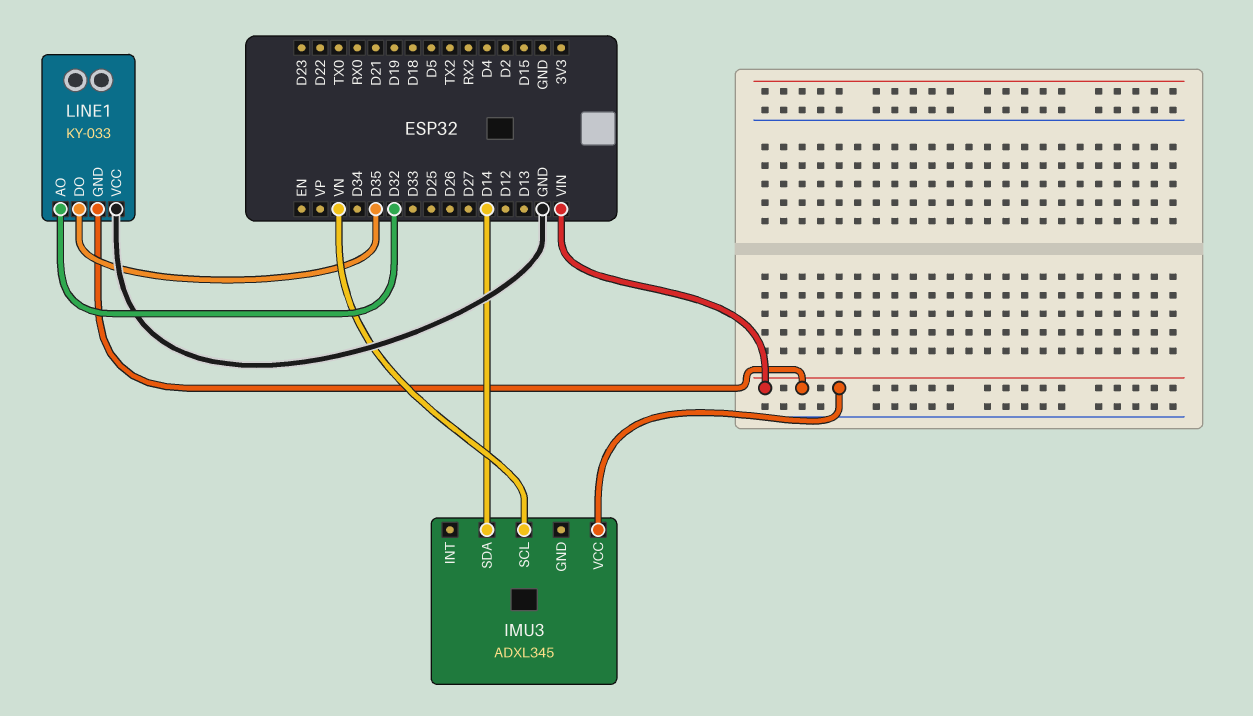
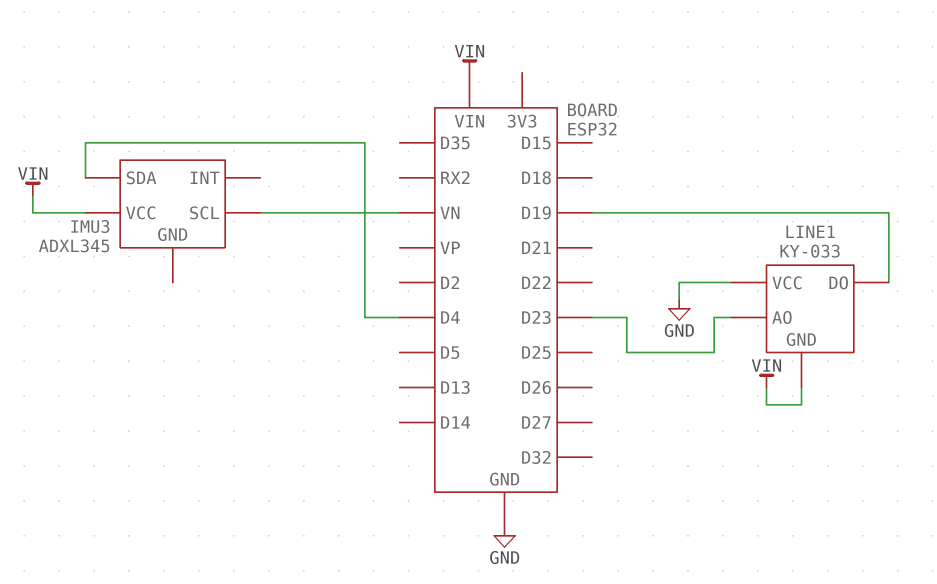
IMU3 pin SDA: D14 -> D4
LINE1 pin AO: D32 -> D23
LINE1 pin DO: D35 -> D19

